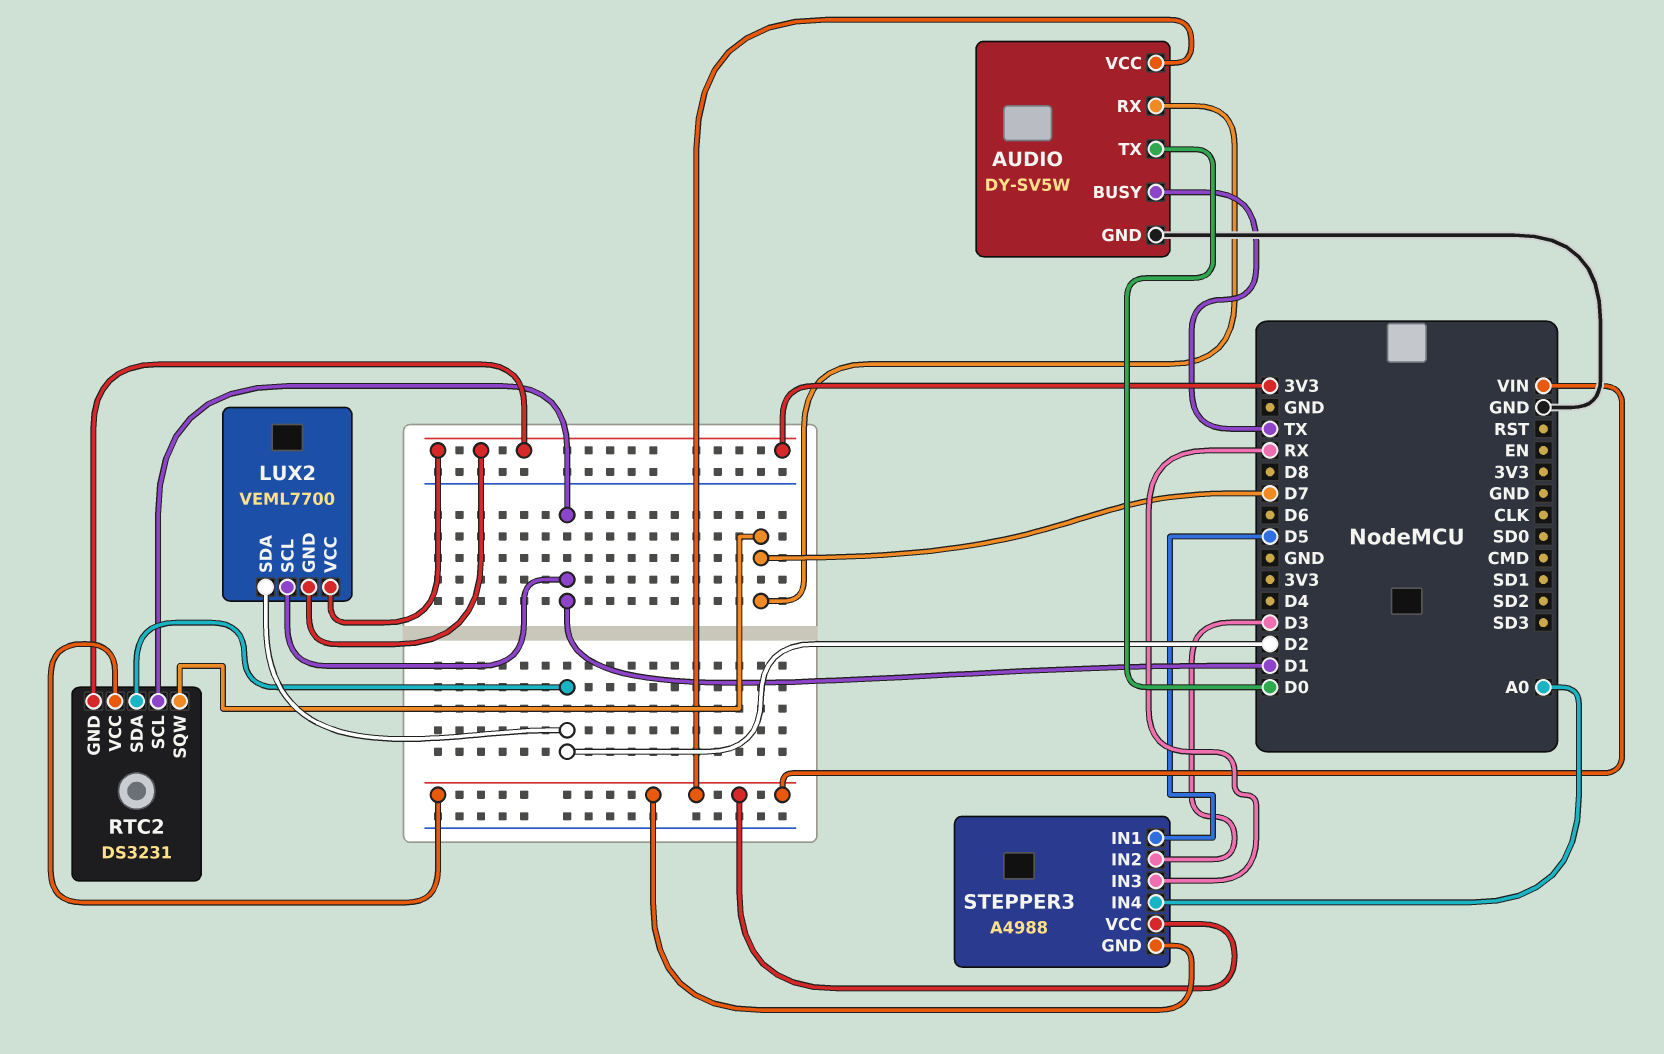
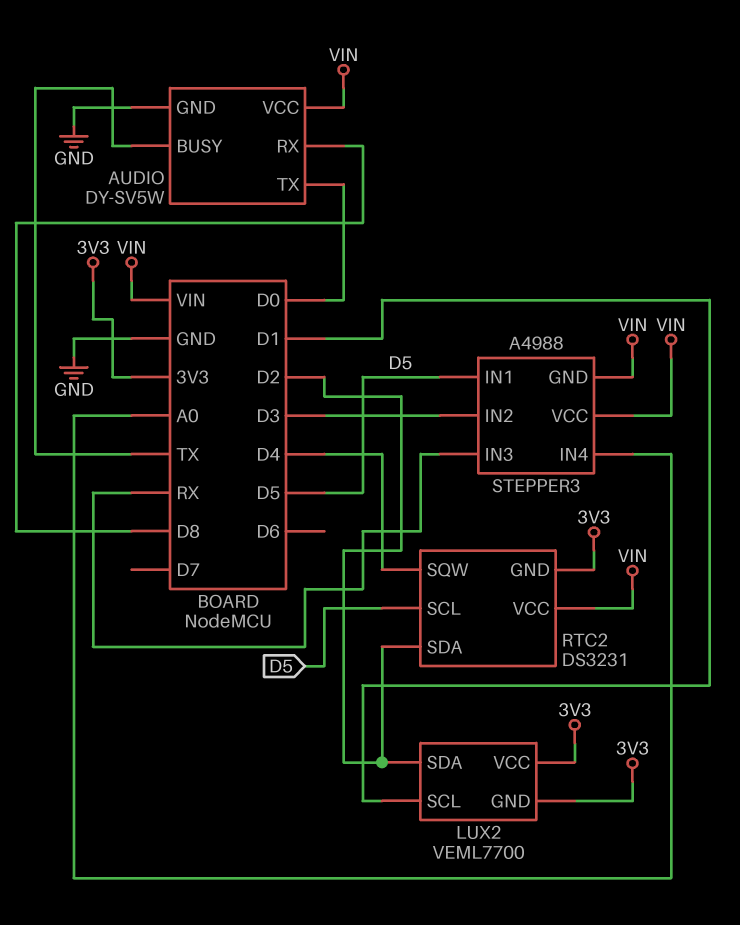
AUDIO pin RX: D7 -> D8
RTC2 pin SCL: D1 -> D5
RTC2 pin SQW: D7 -> D4

